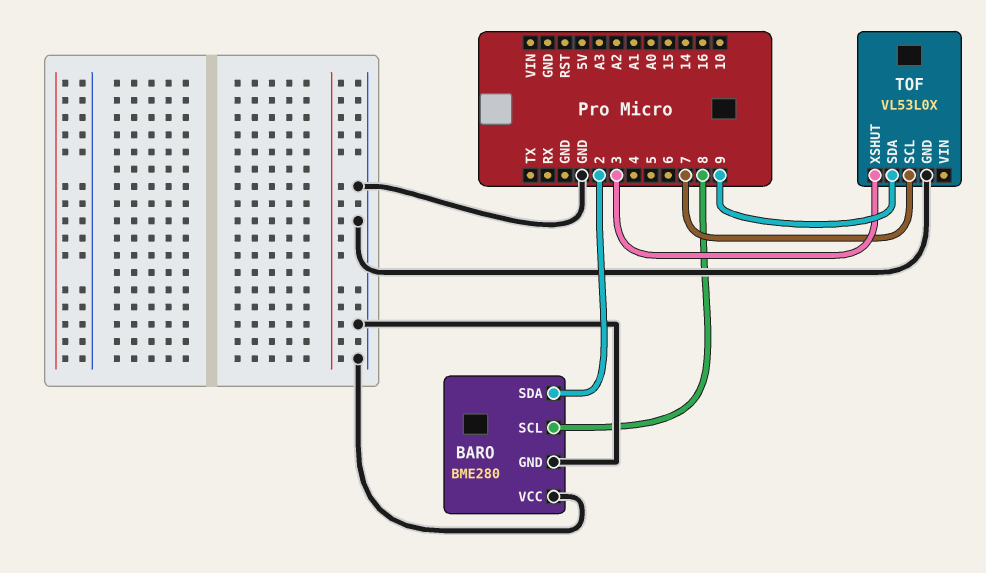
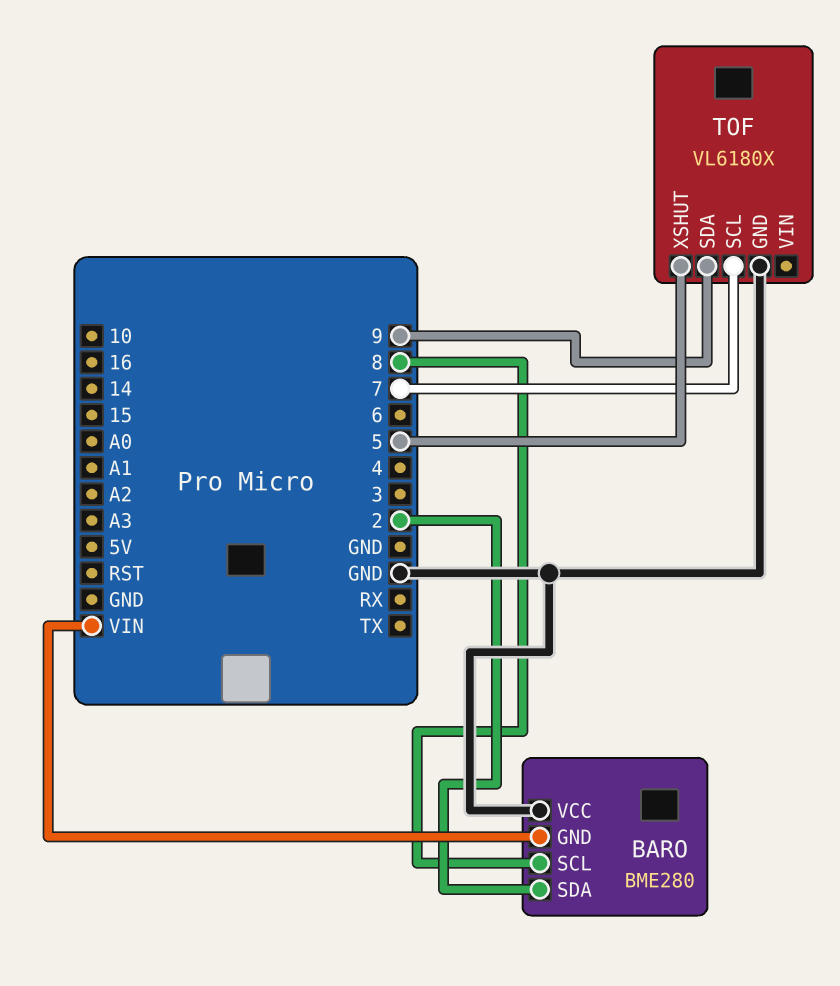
BARO pin GND: GND -> VIN
TOF: VL53L0X -> VL6180X
TOF pin XSHUT: 3 -> 5

